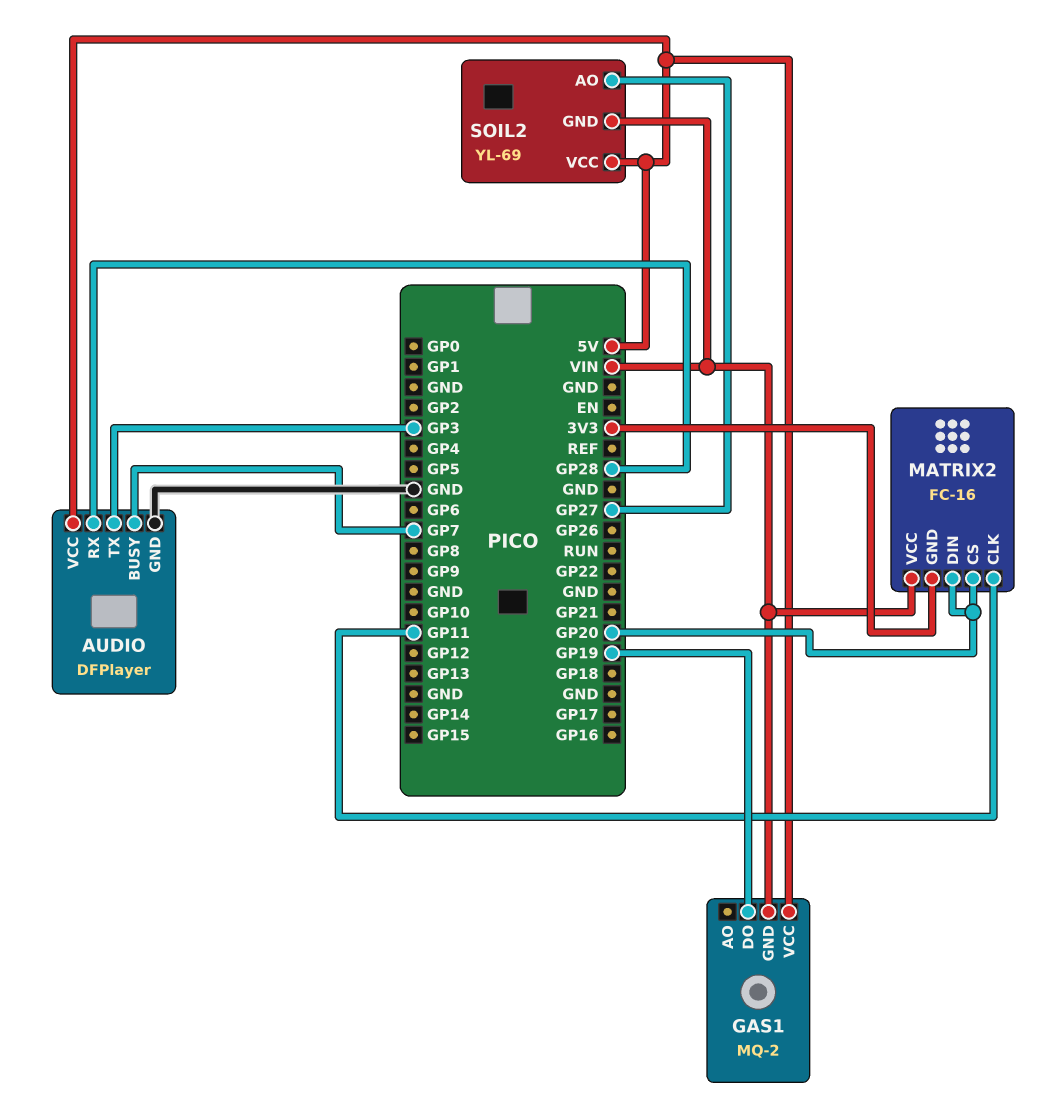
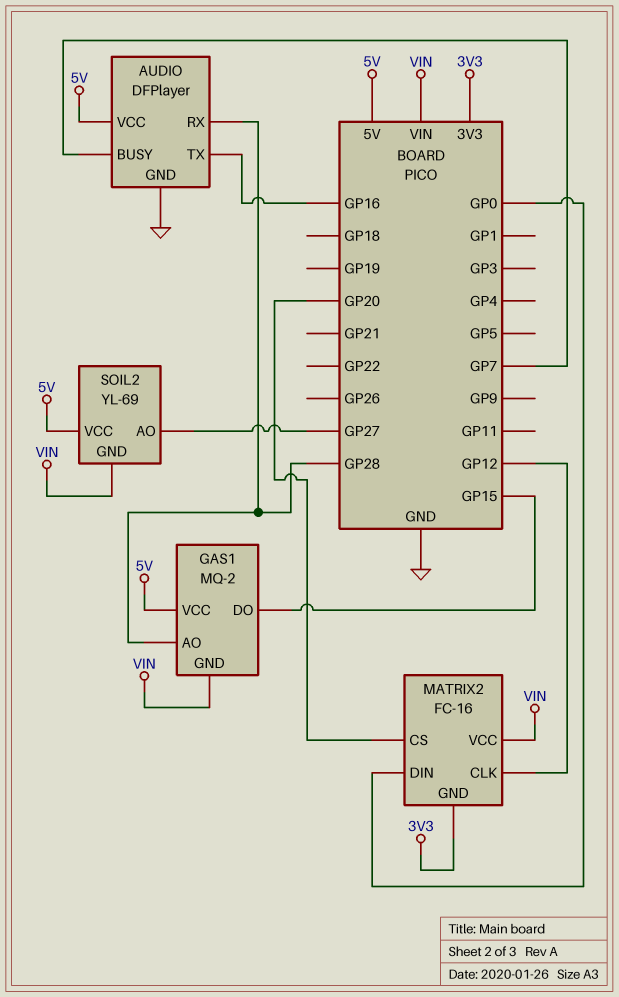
AUDIO pin TX: GP3 -> GP16
GAS1 pin AO: none -> GP28
GAS1 pin DO: GP19 -> GP15
MATRIX2 pin CLK: GP11 -> GP12
MATRIX2 pin DIN: GP20 -> GP0

